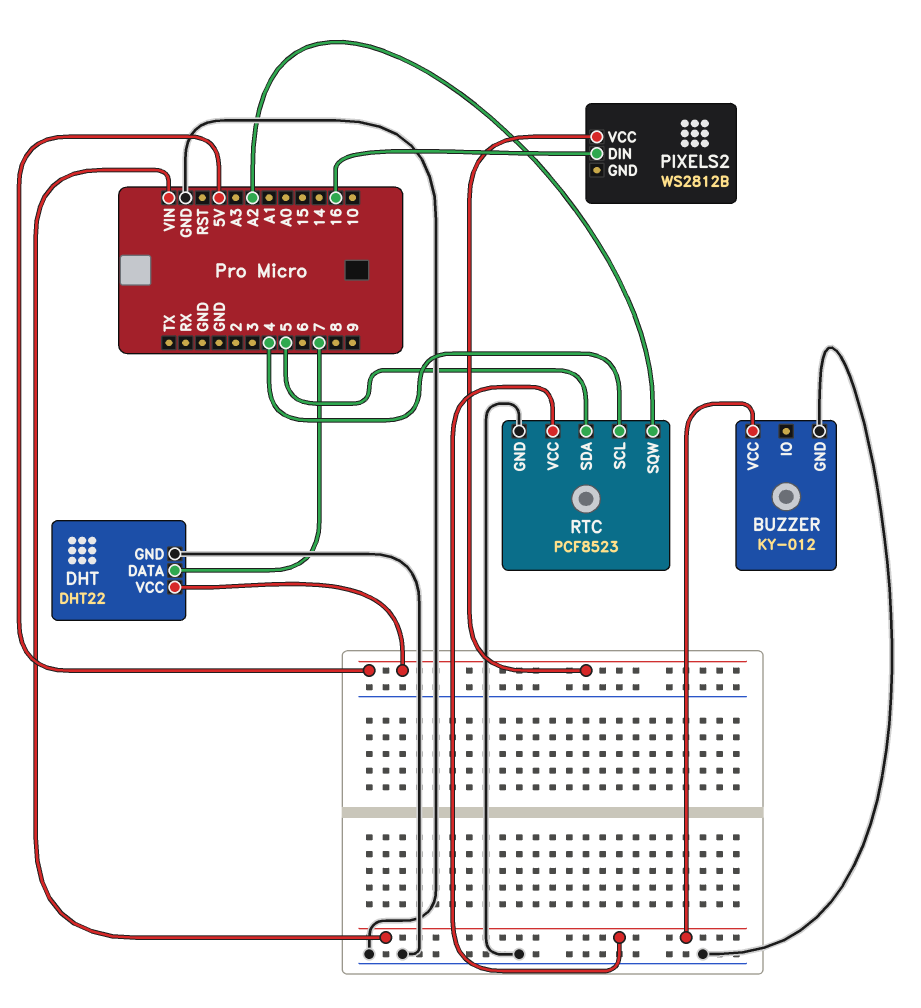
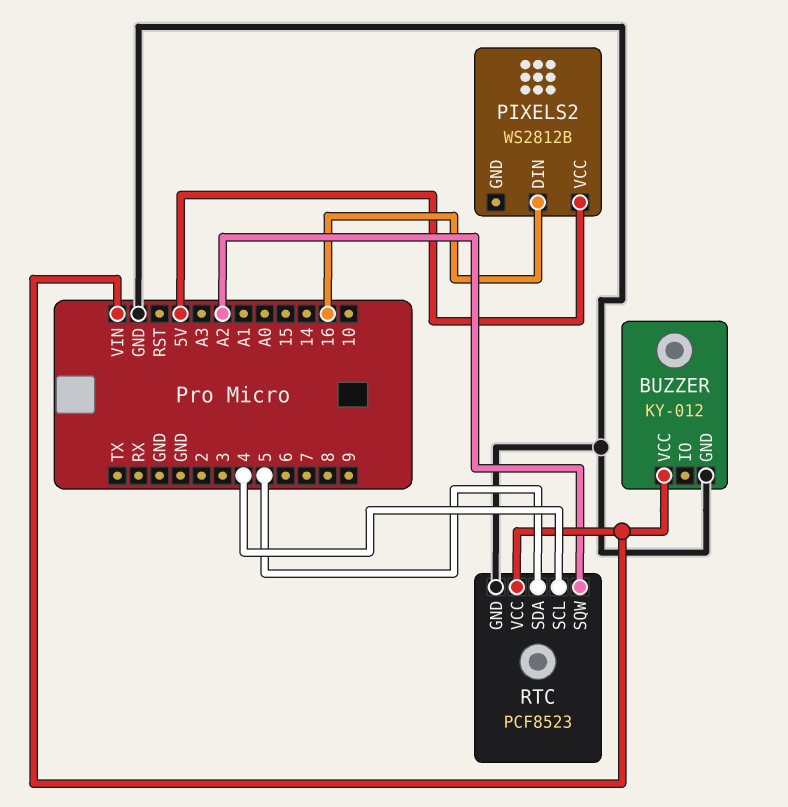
DHT: DHT22 -> none
DHT pin DATA: 7 -> none
DHT pin GND: GND -> none
DHT pin VCC: 5V -> none

